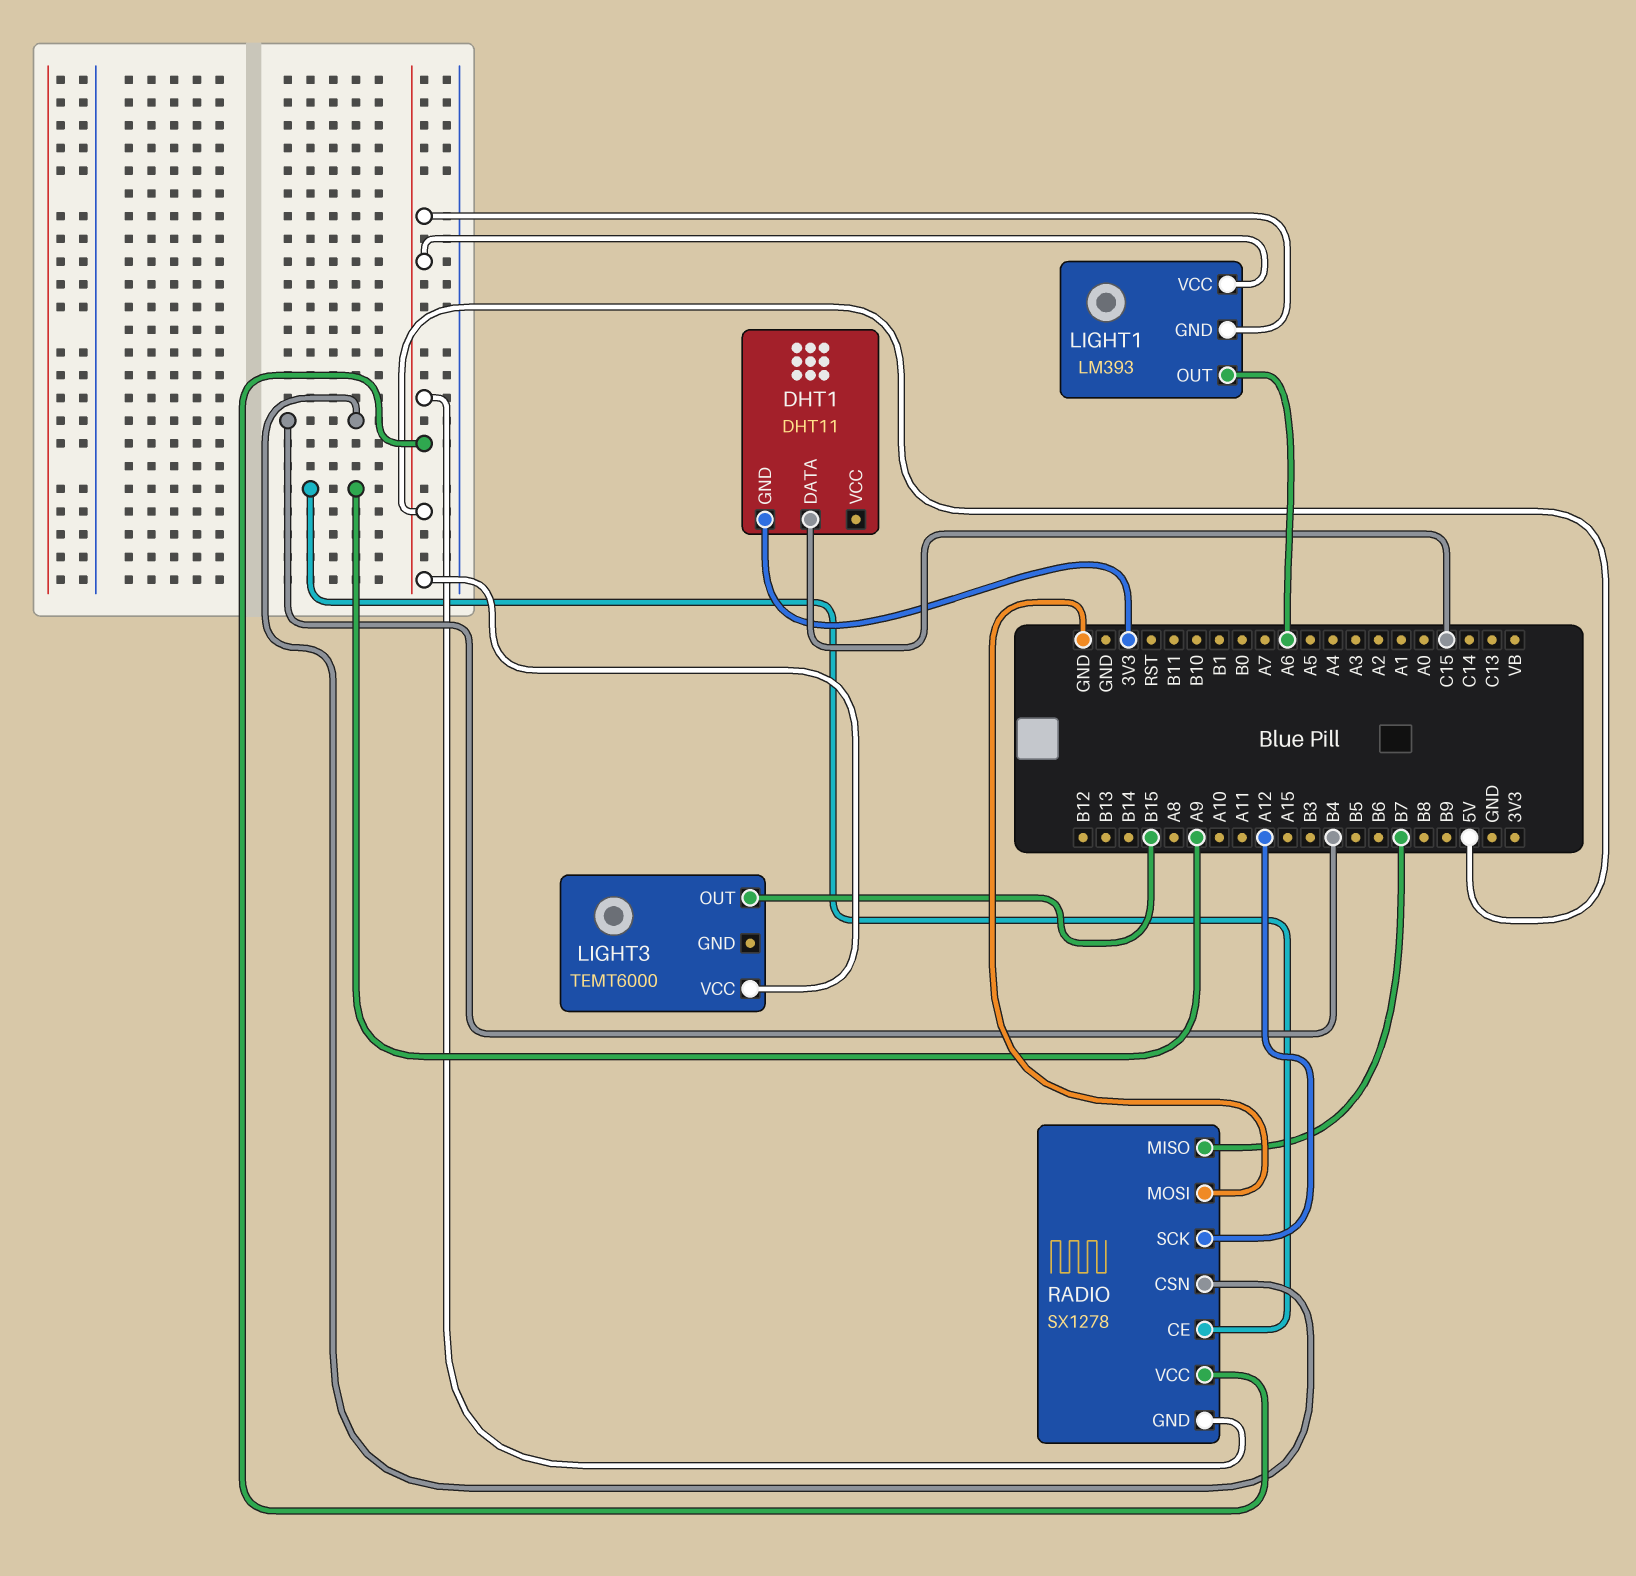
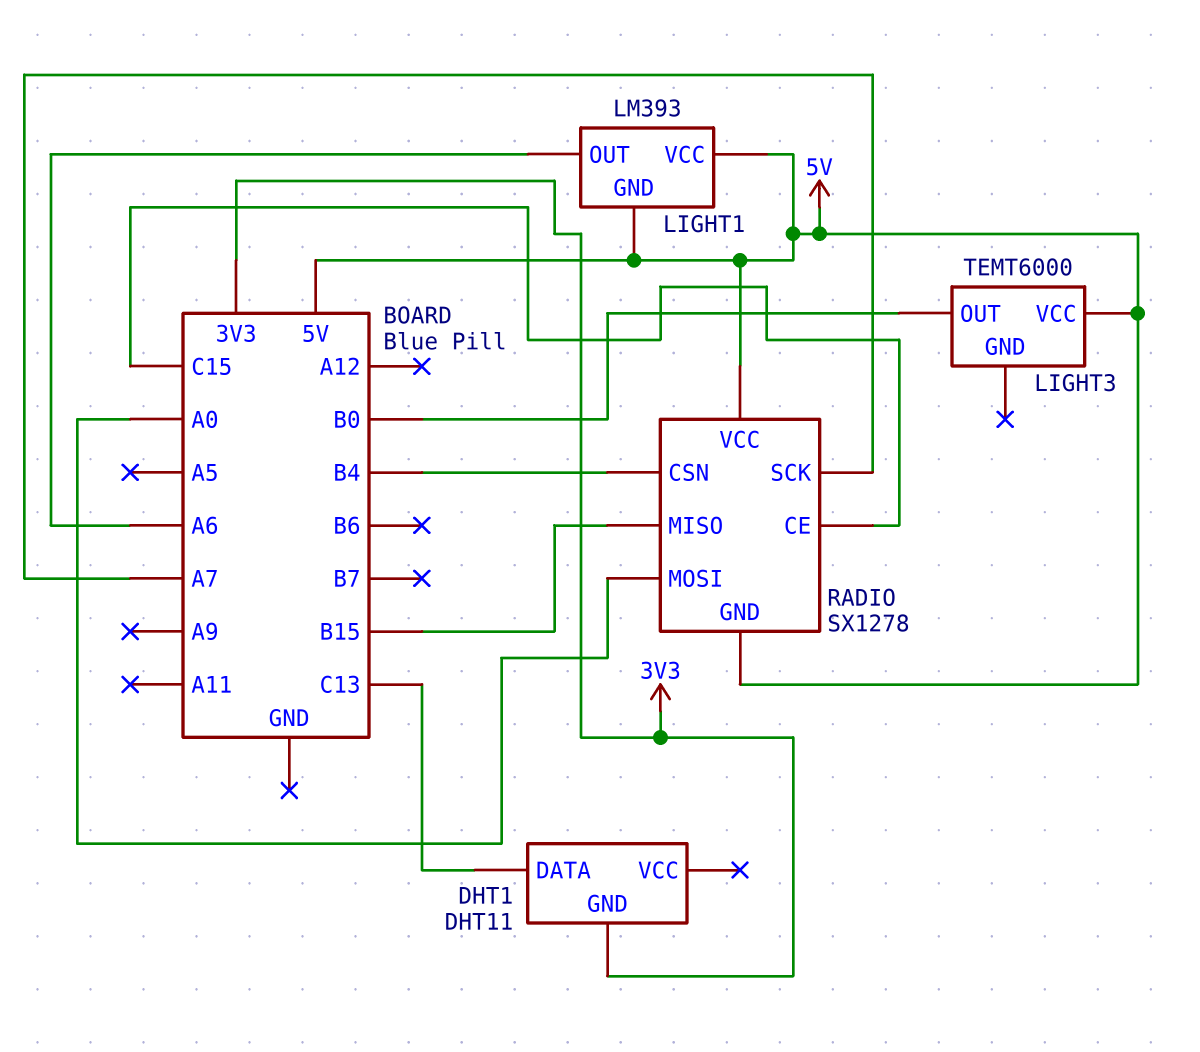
DHT1 pin DATA: C15 -> C13
LIGHT3 pin OUT: B15 -> B0
RADIO pin CE: A9 -> C15
RADIO pin MISO: B7 -> B15
RADIO pin MOSI: GND -> A0
RADIO pin SCK: A12 -> A7

